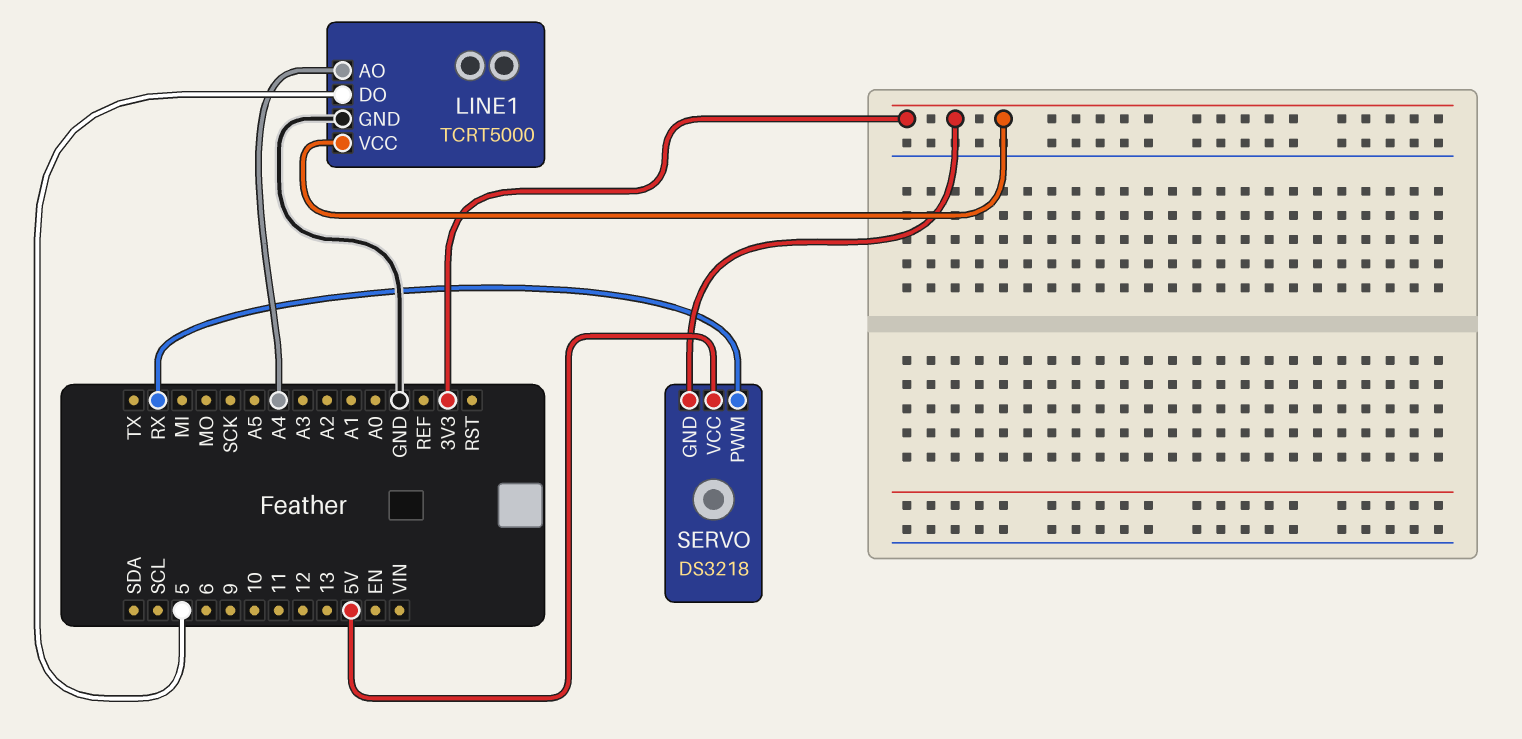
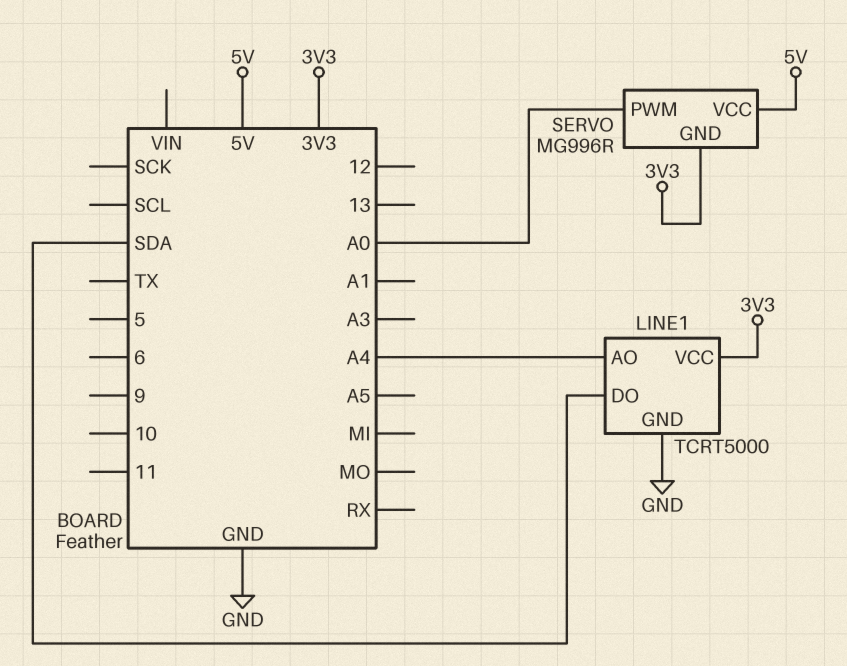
LINE1 pin DO: 5 -> SDA
SERVO: DS3218 -> MG996R
SERVO pin PWM: RX -> A0

